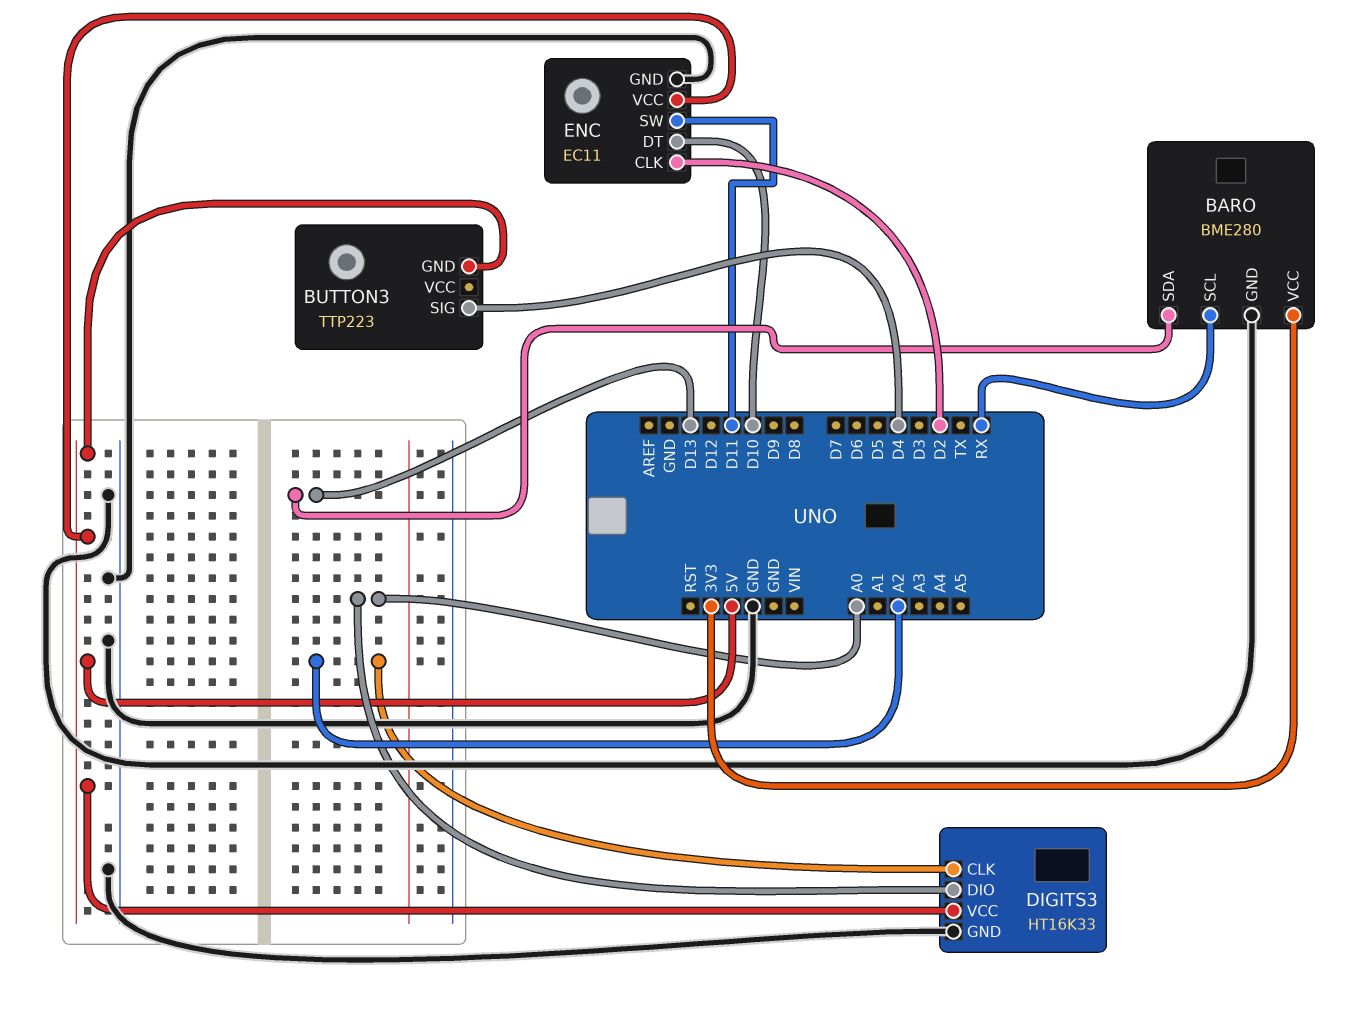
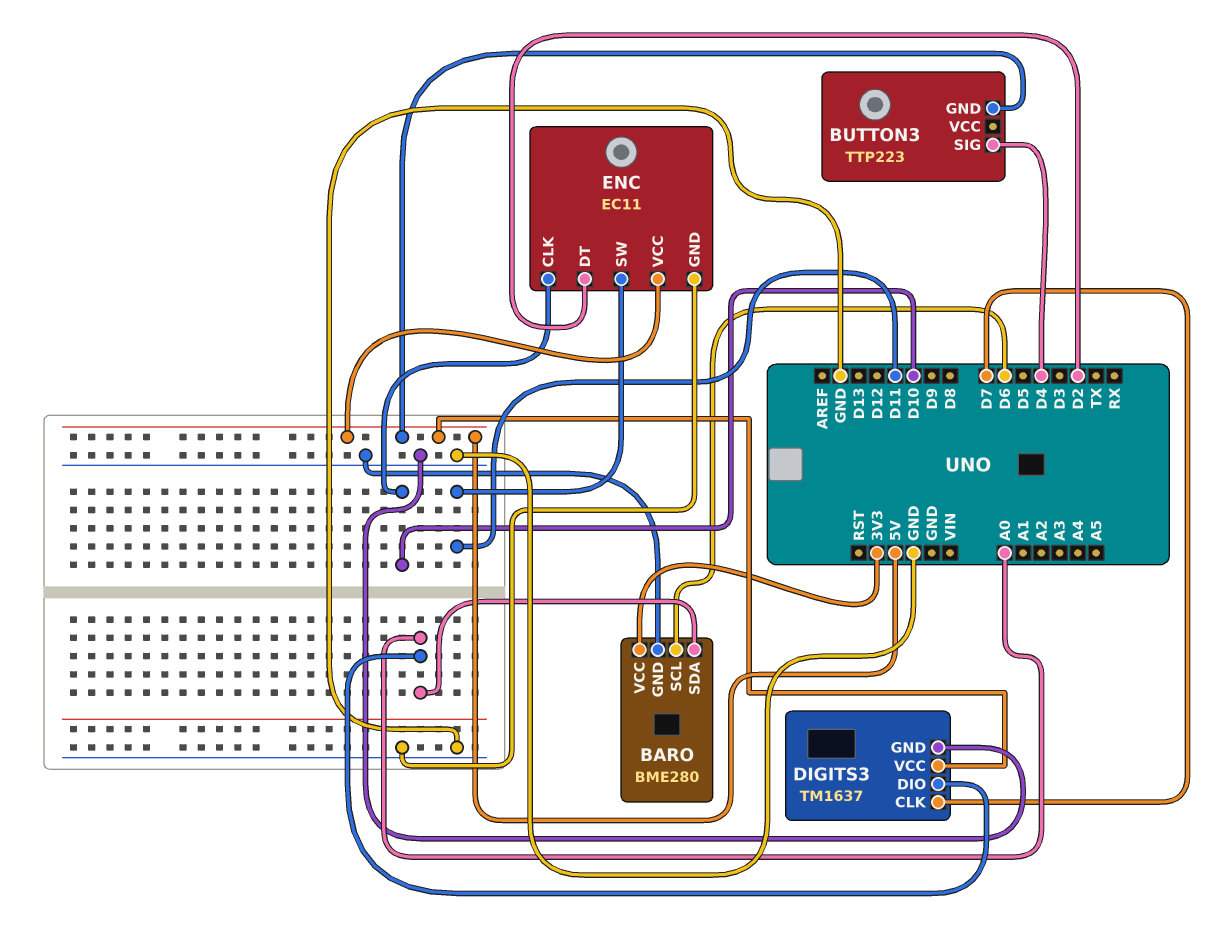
BARO pin SCL: RX -> D6
BARO pin SDA: D13 -> A0
DIGITS3: HT16K33 -> TM1637
DIGITS3 pin CLK: A2 -> D7
ENC pin CLK: D2 -> D10
ENC pin DT: D10 -> D2

